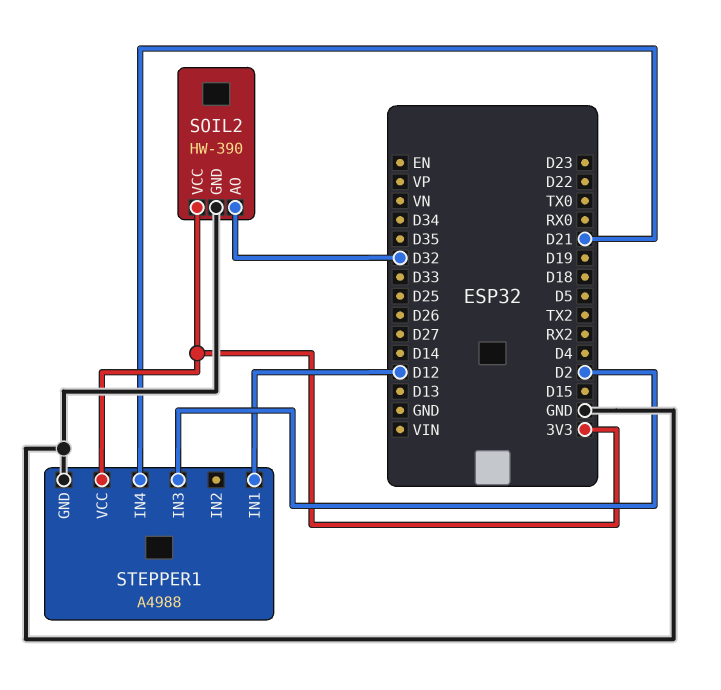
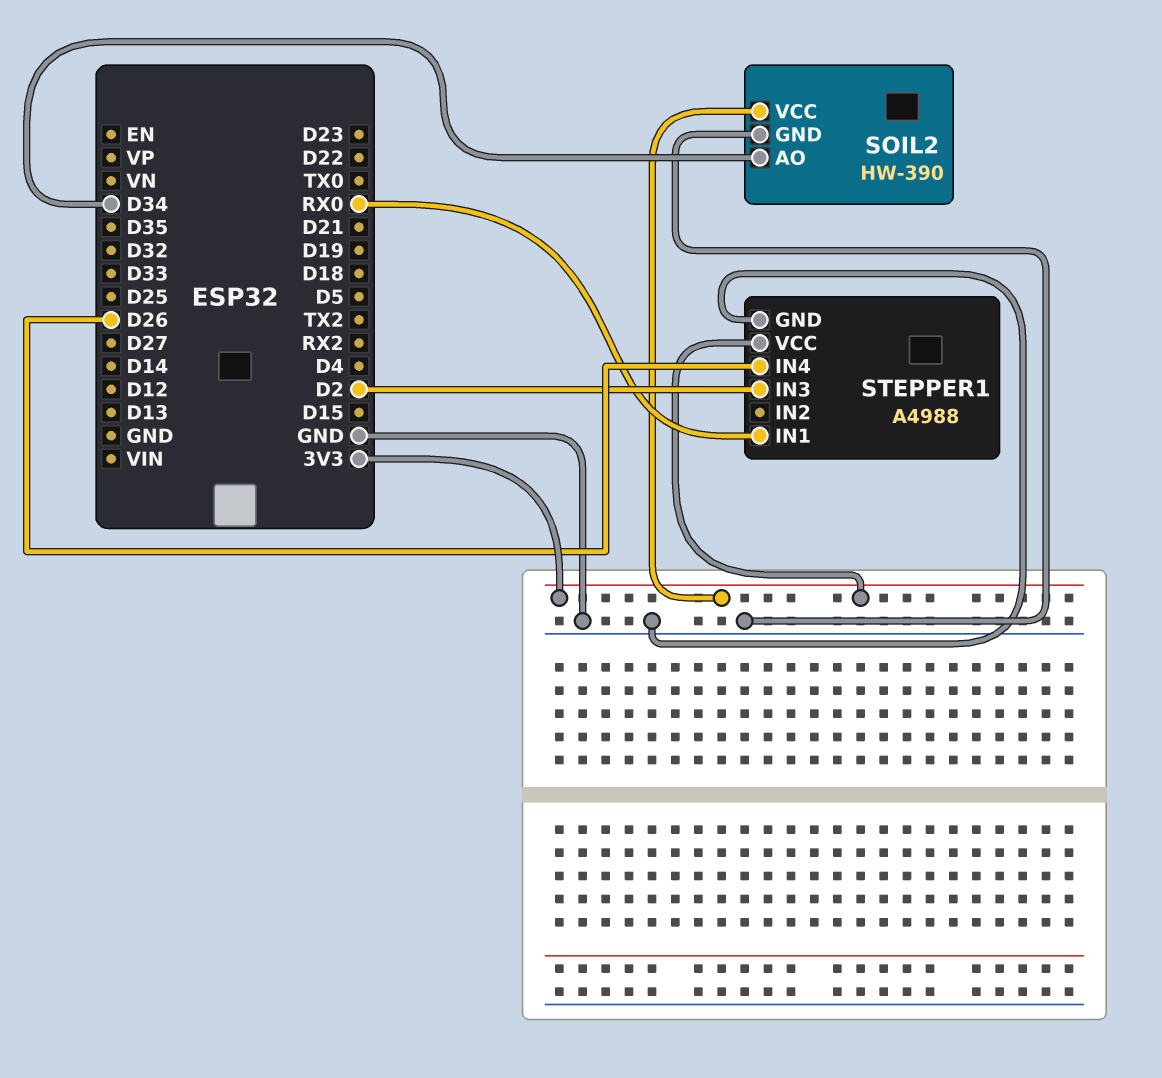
SOIL2 pin AO: D32 -> D34
STEPPER1 pin IN1: D12 -> RX0
STEPPER1 pin IN4: D21 -> D26

